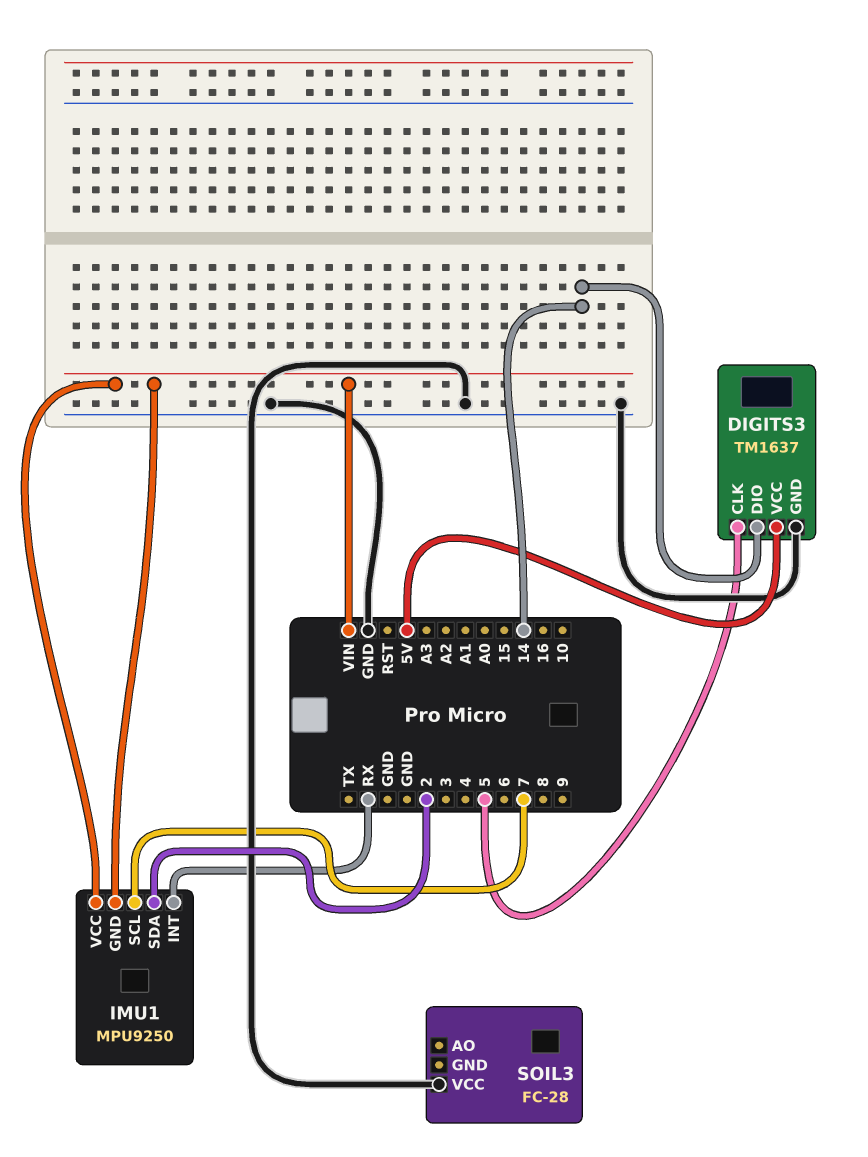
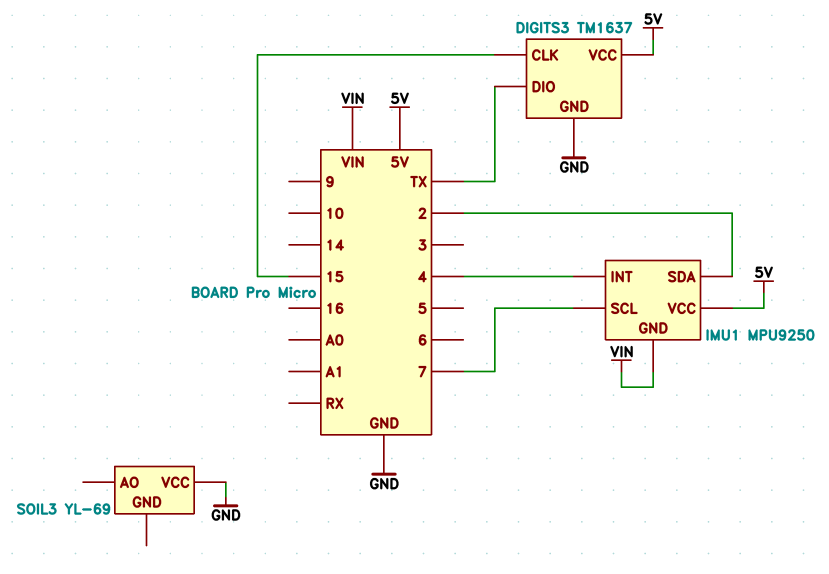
DIGITS3 pin CLK: 5 -> 15
DIGITS3 pin DIO: 14 -> TX
IMU1 pin INT: RX -> 4
IMU1 pin VCC: VIN -> 5V
SOIL3: FC-28 -> YL-69

